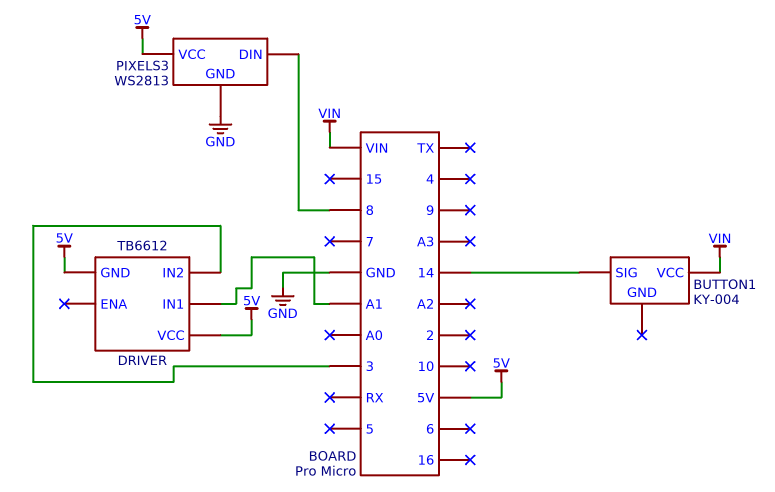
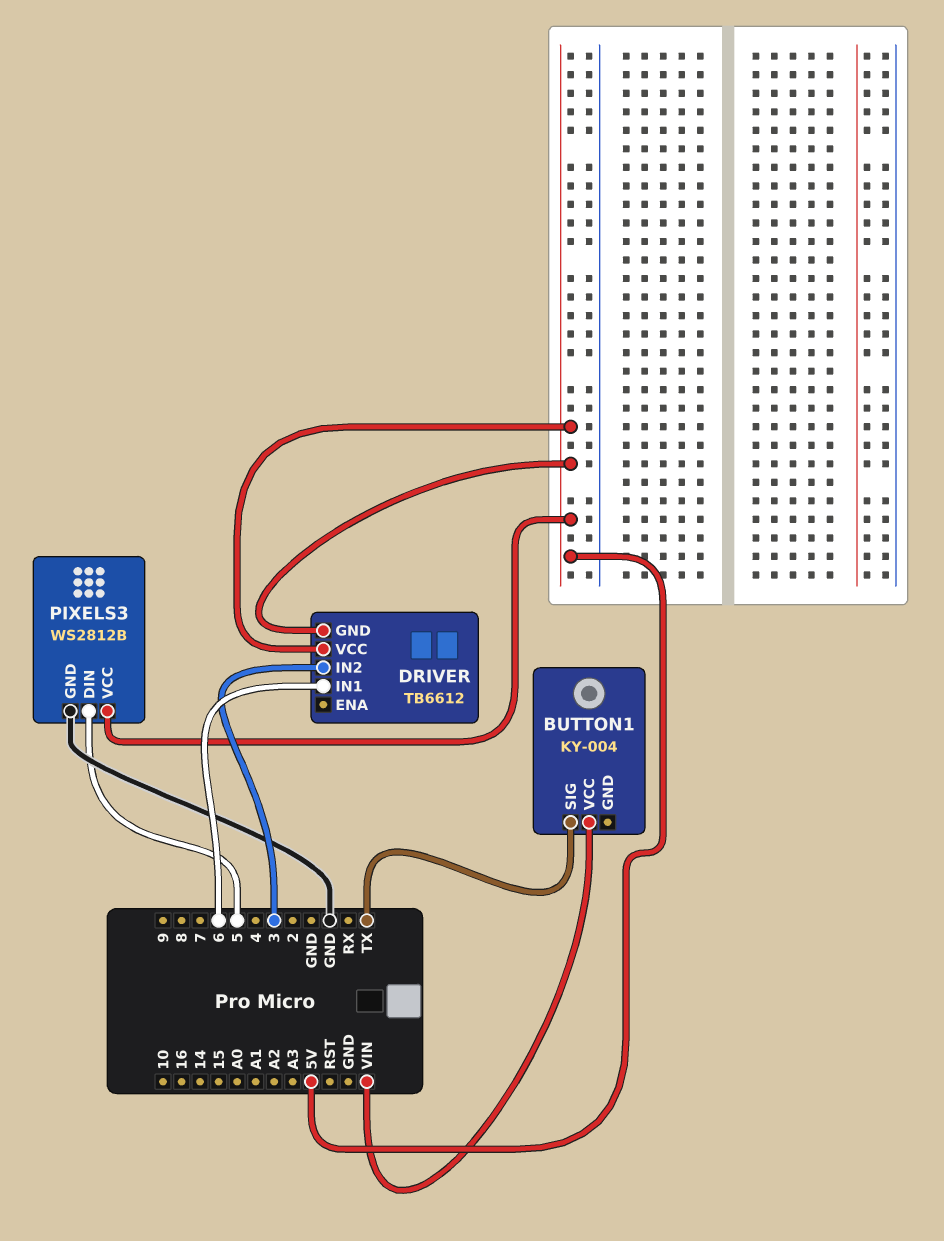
BUTTON1 pin SIG: 14 -> TX
DRIVER pin IN1: A1 -> 6
PIXELS3: WS2813 -> WS2812B
PIXELS3 pin DIN: 8 -> 5

